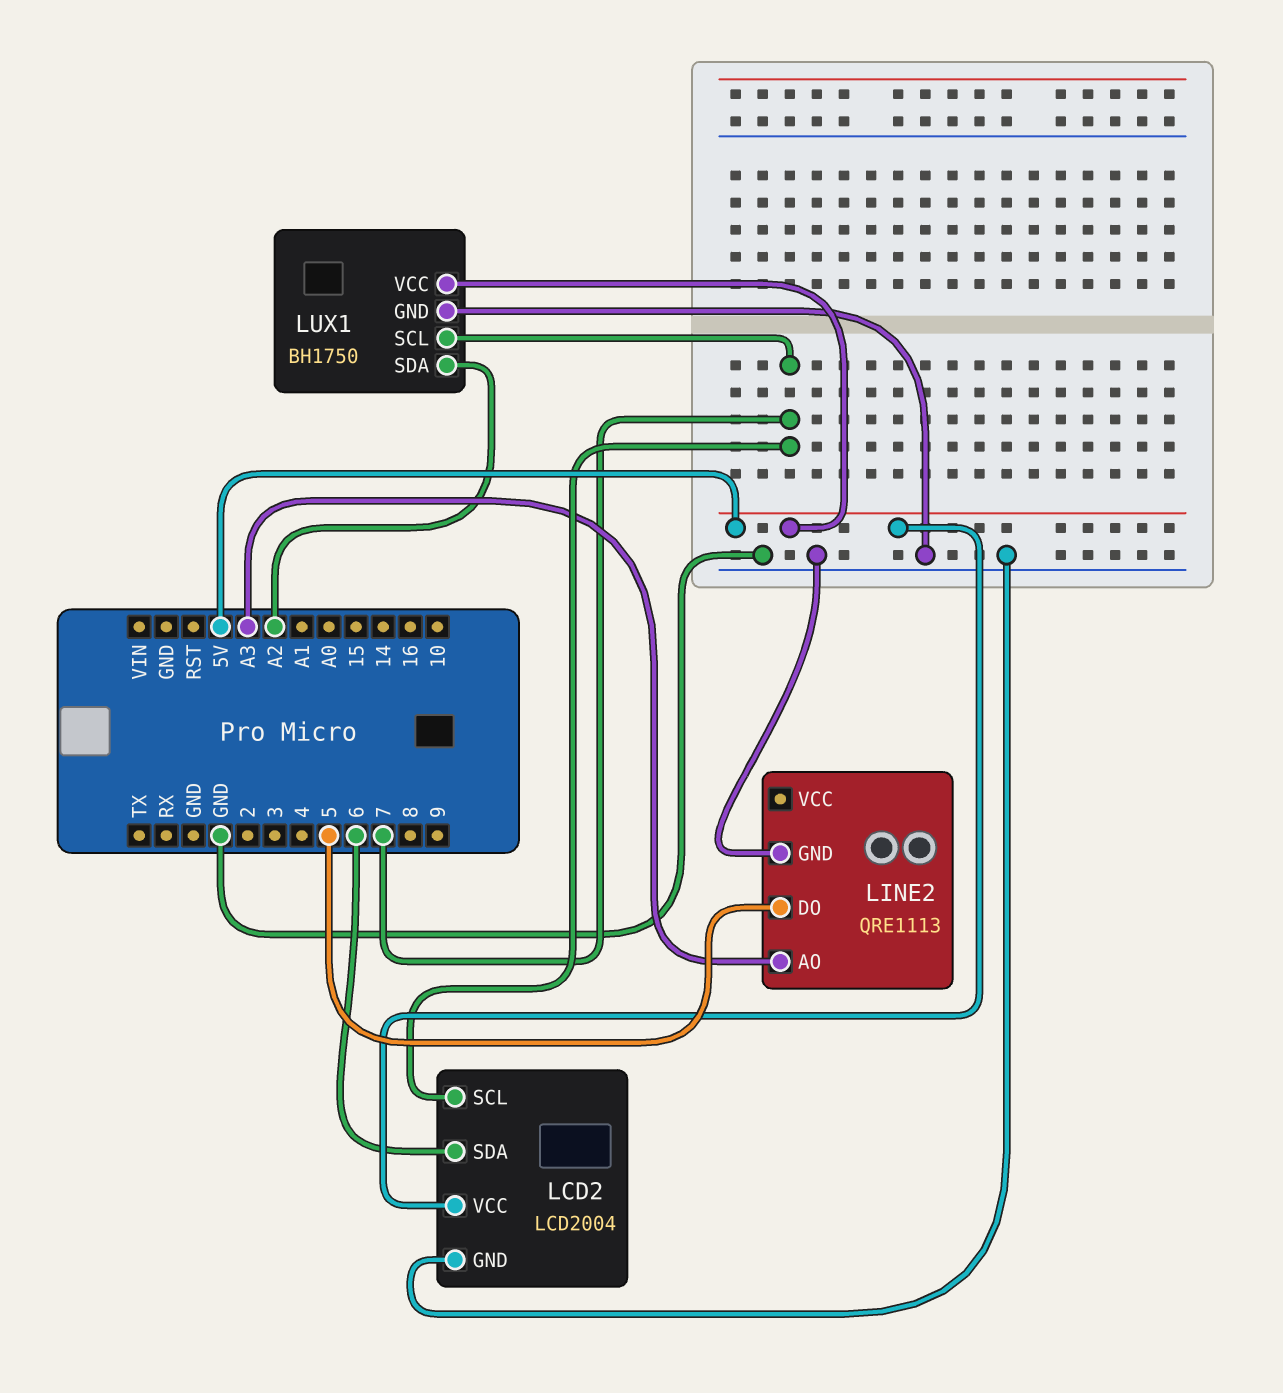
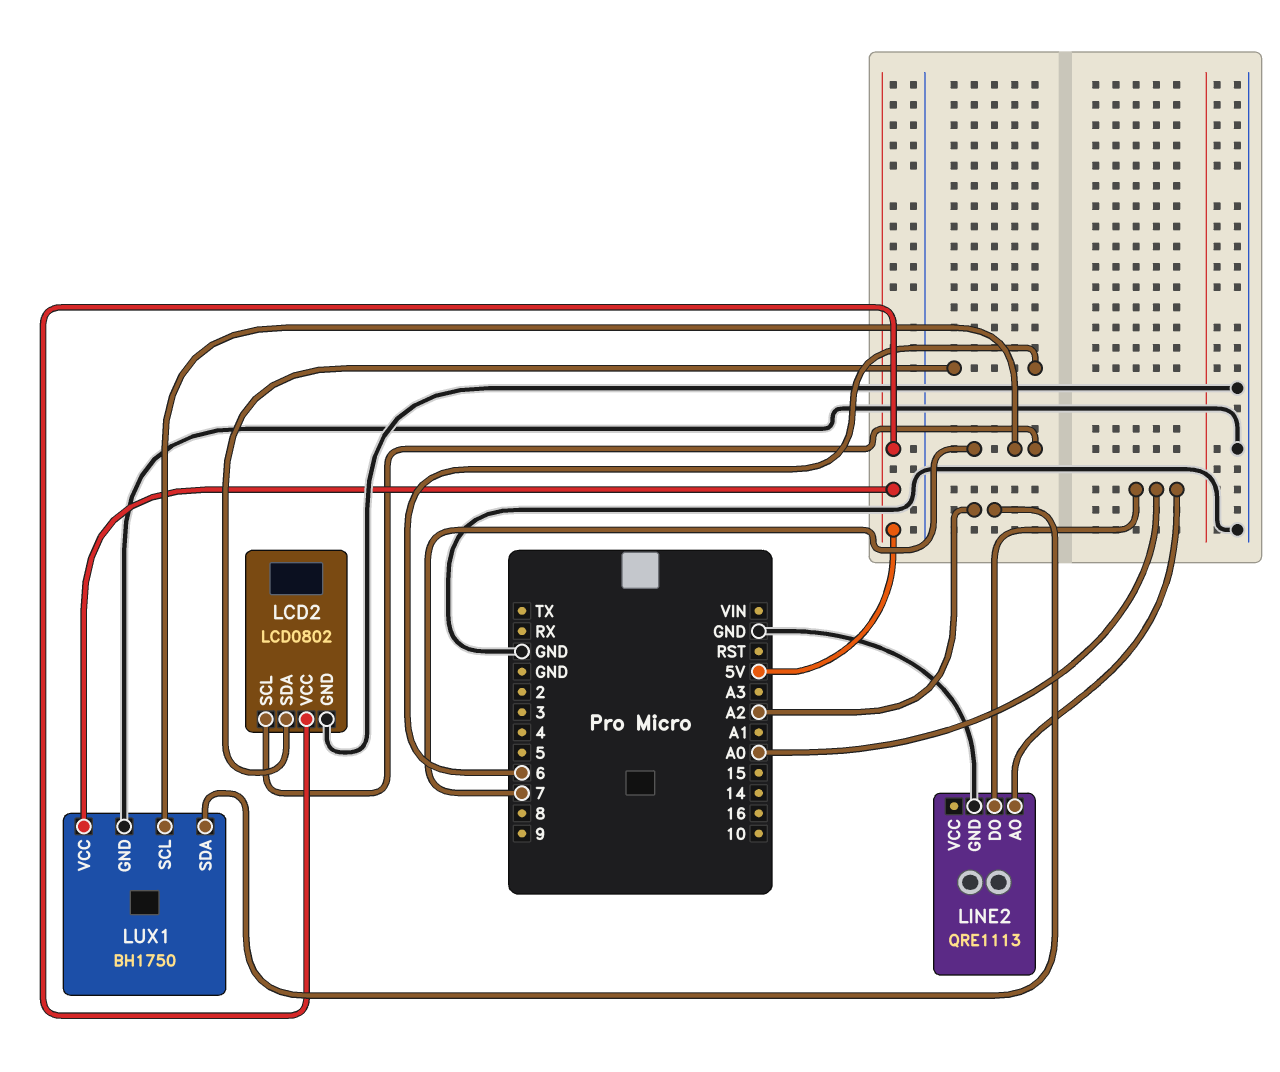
LCD2: LCD2004 -> LCD0802
LINE2 pin AO: A3 -> A0
LINE2 pin DO: 5 -> A0

